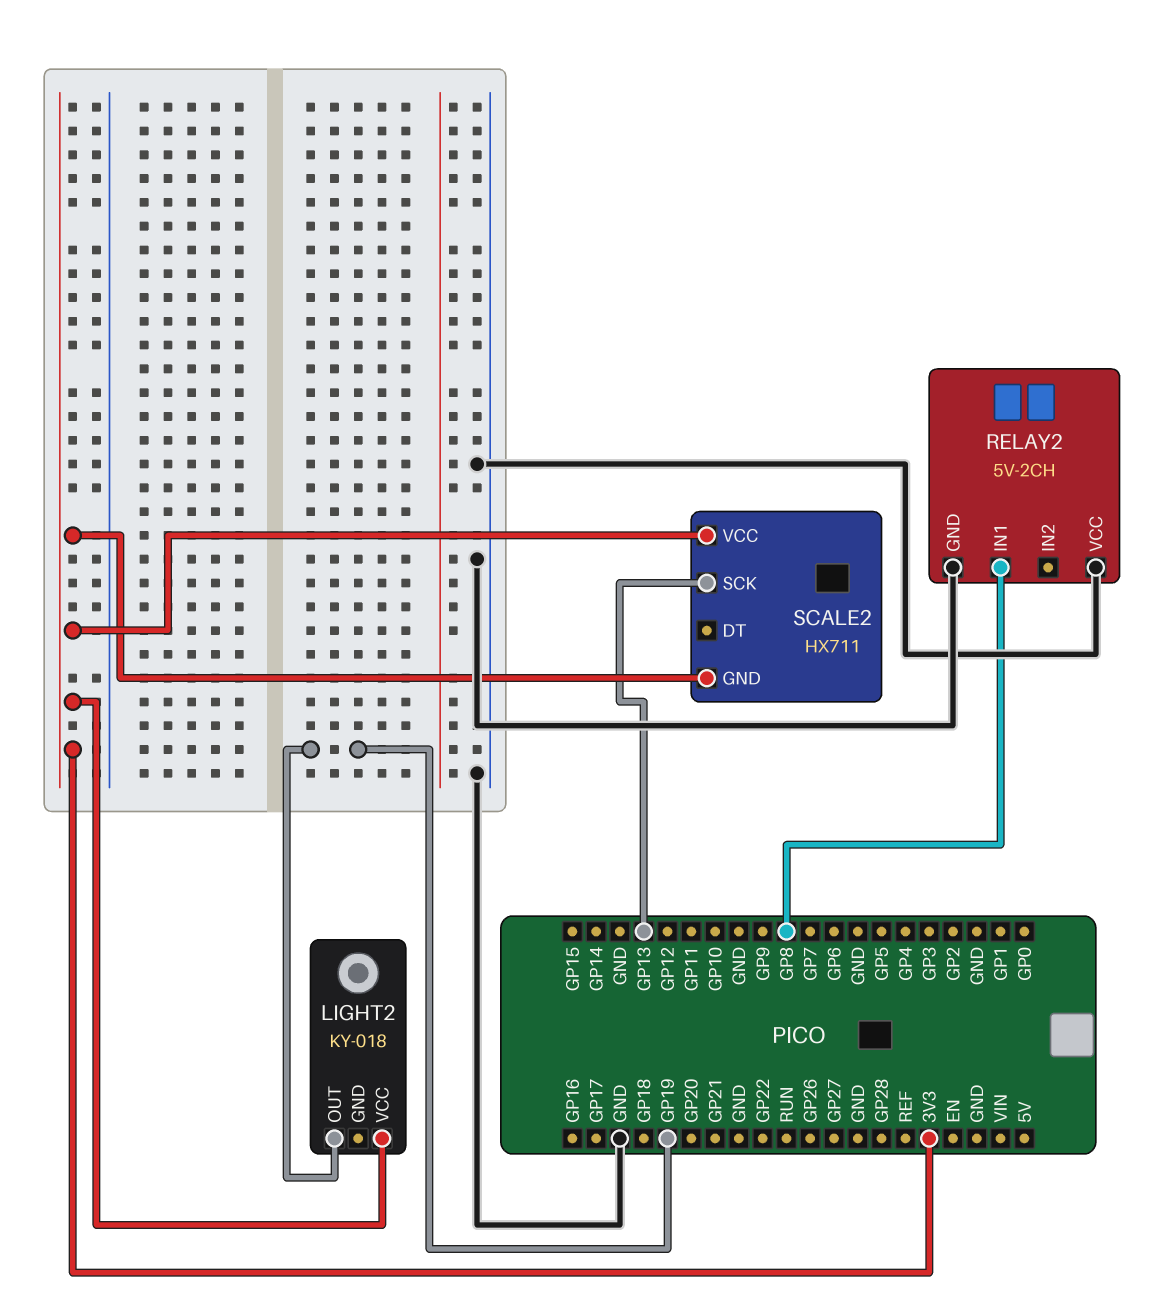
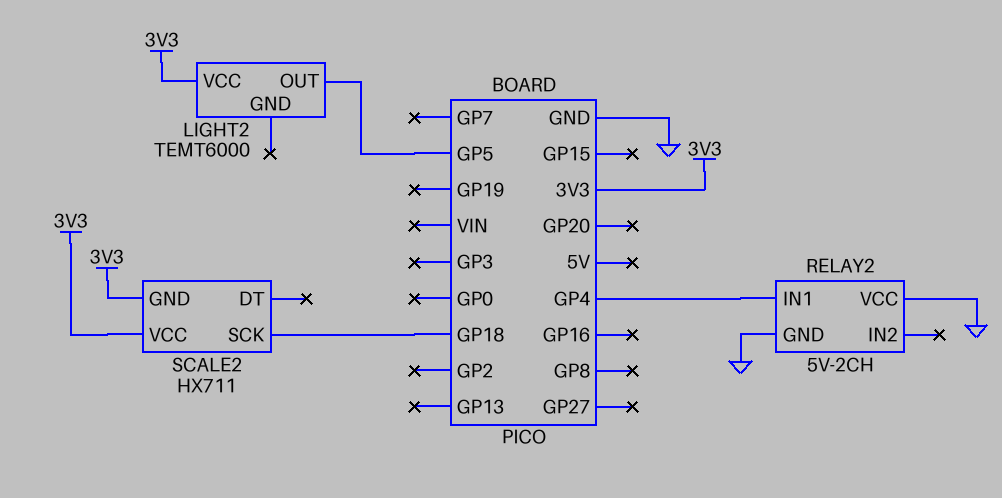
LIGHT2: KY-018 -> TEMT6000
LIGHT2 pin OUT: GP19 -> GP5
RELAY2 pin IN1: GP8 -> GP4
SCALE2 pin SCK: GP13 -> GP18

